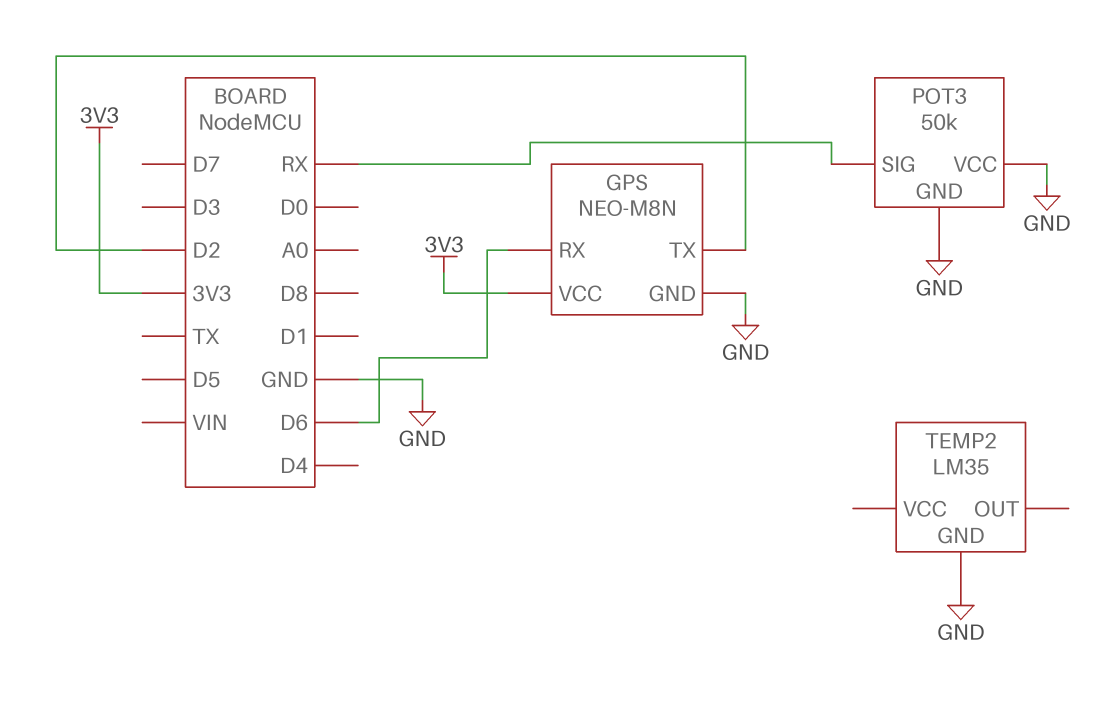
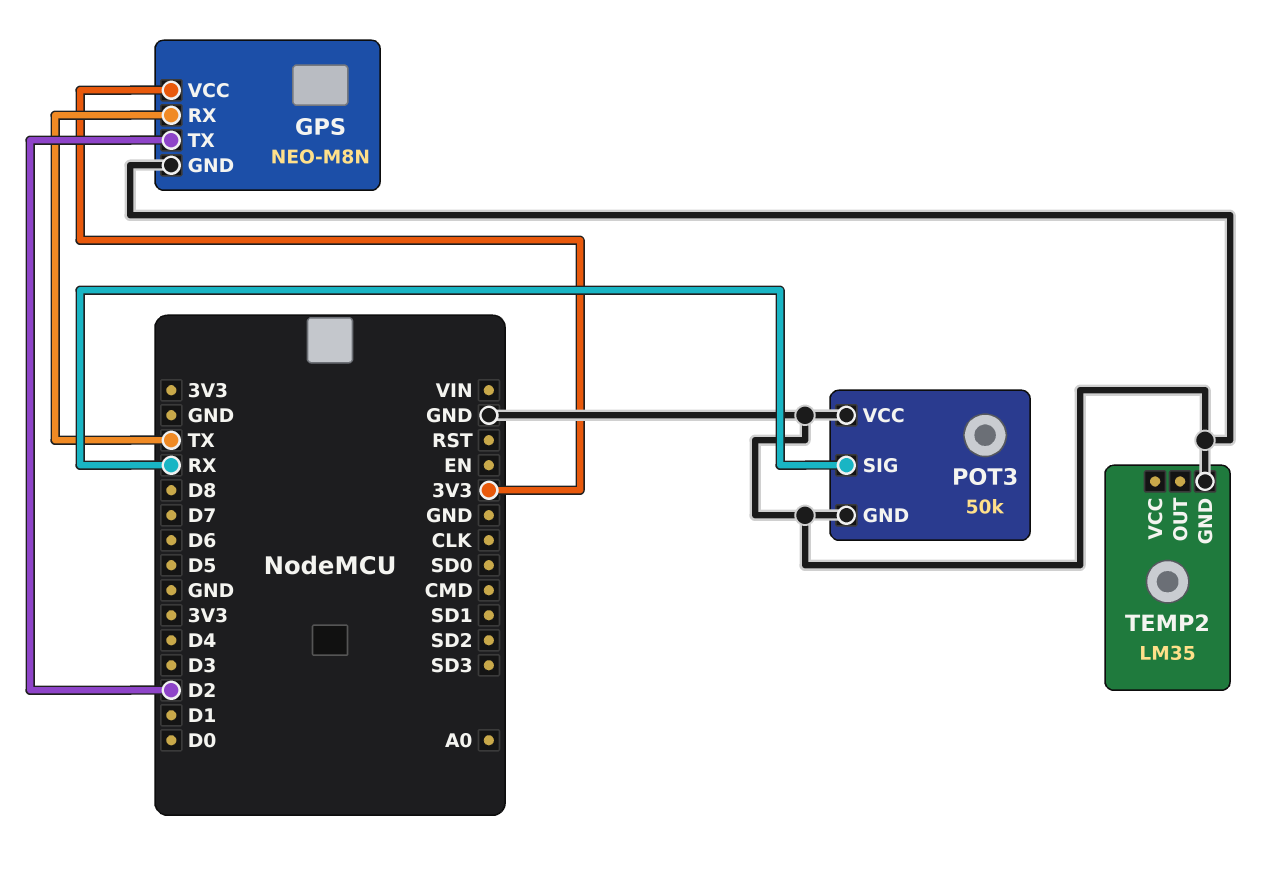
GPS pin RX: D6 -> TX

